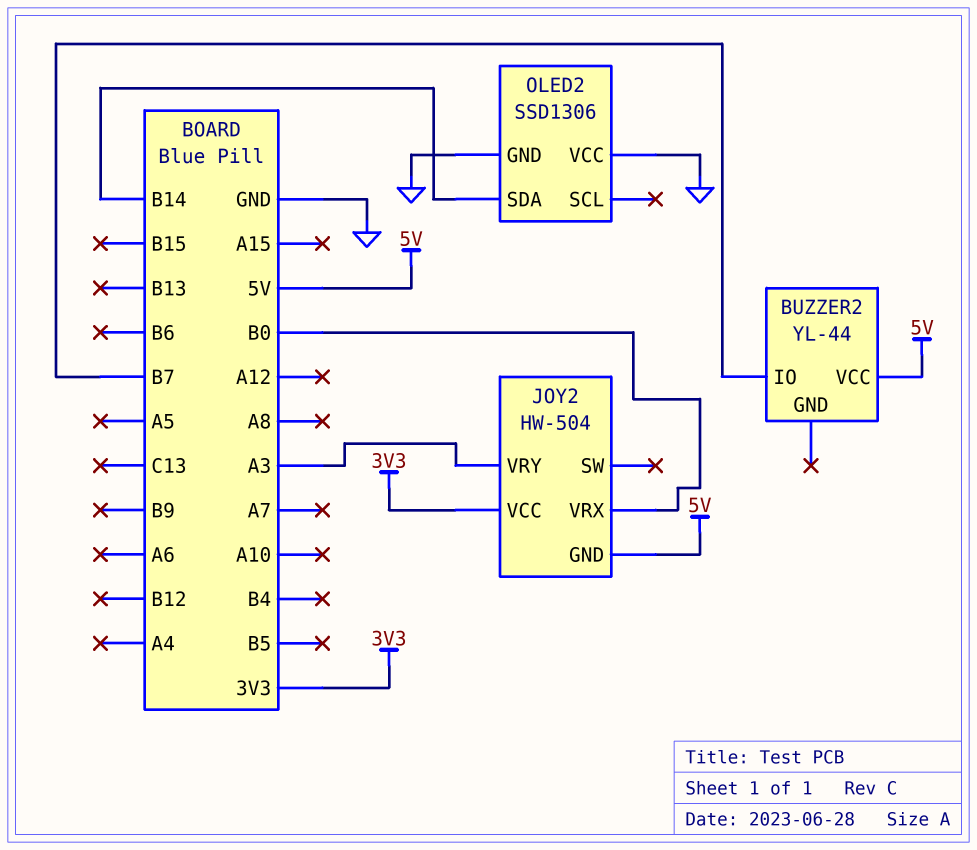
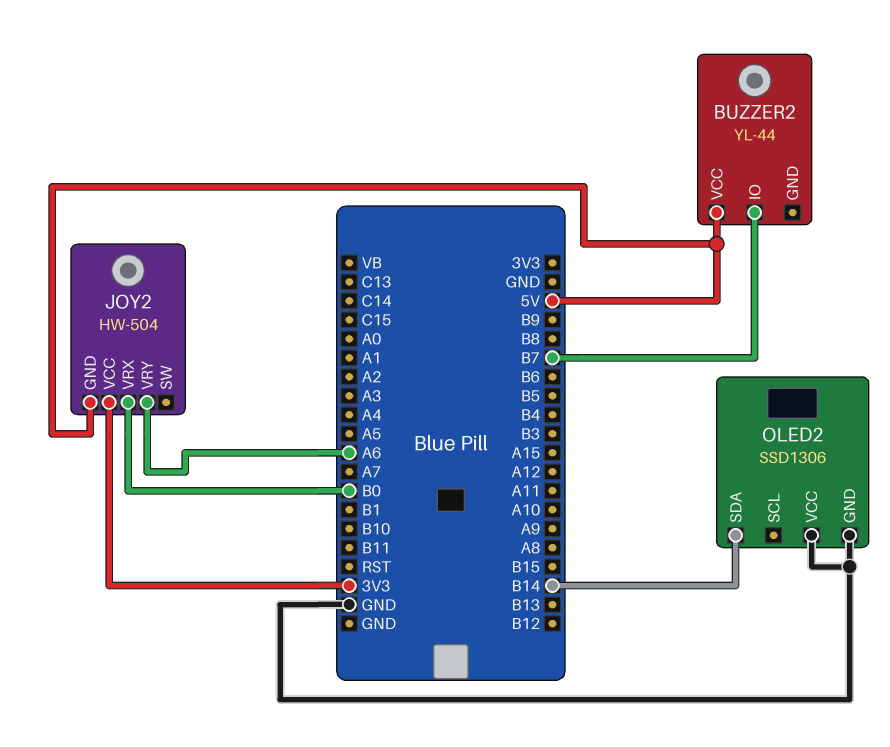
JOY2 pin VRY: A3 -> A6

